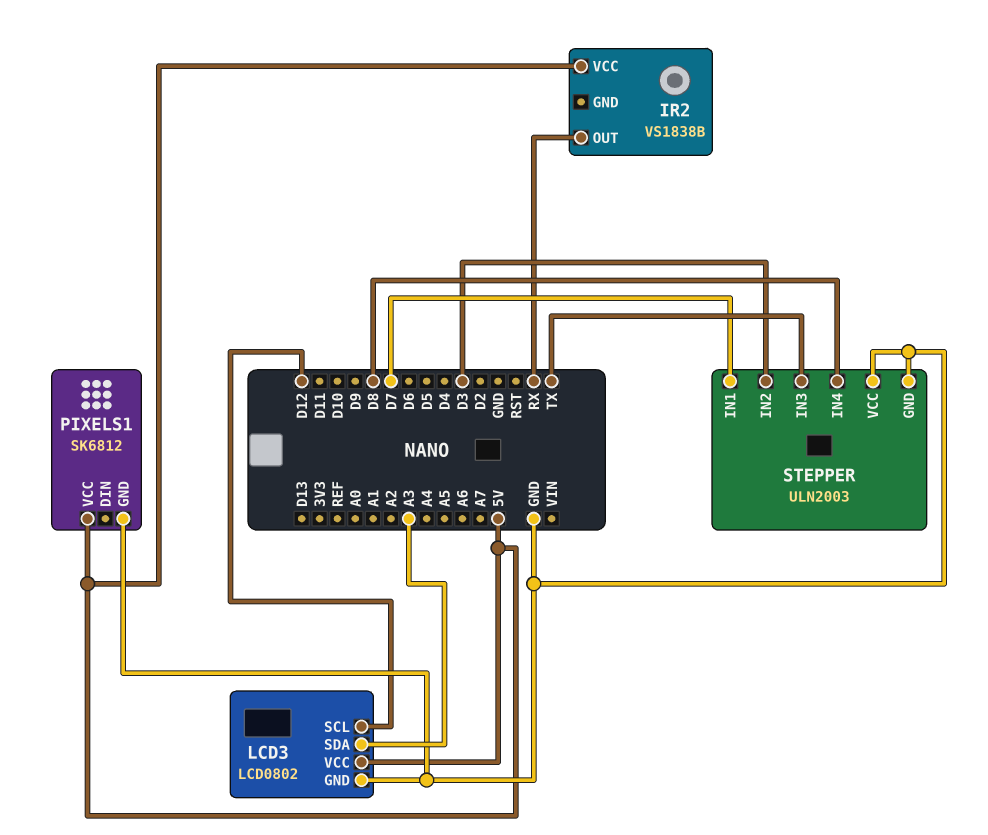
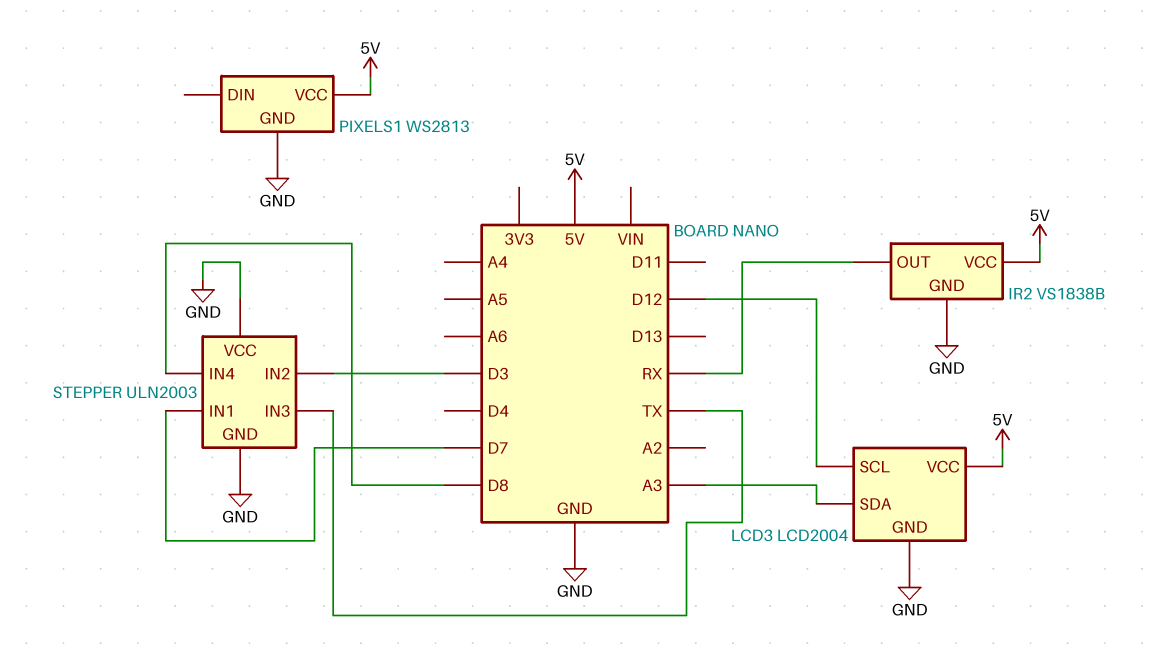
IR2 pin GND: none -> GND
LCD3: LCD0802 -> LCD2004
PIXELS1: SK6812 -> WS2813

